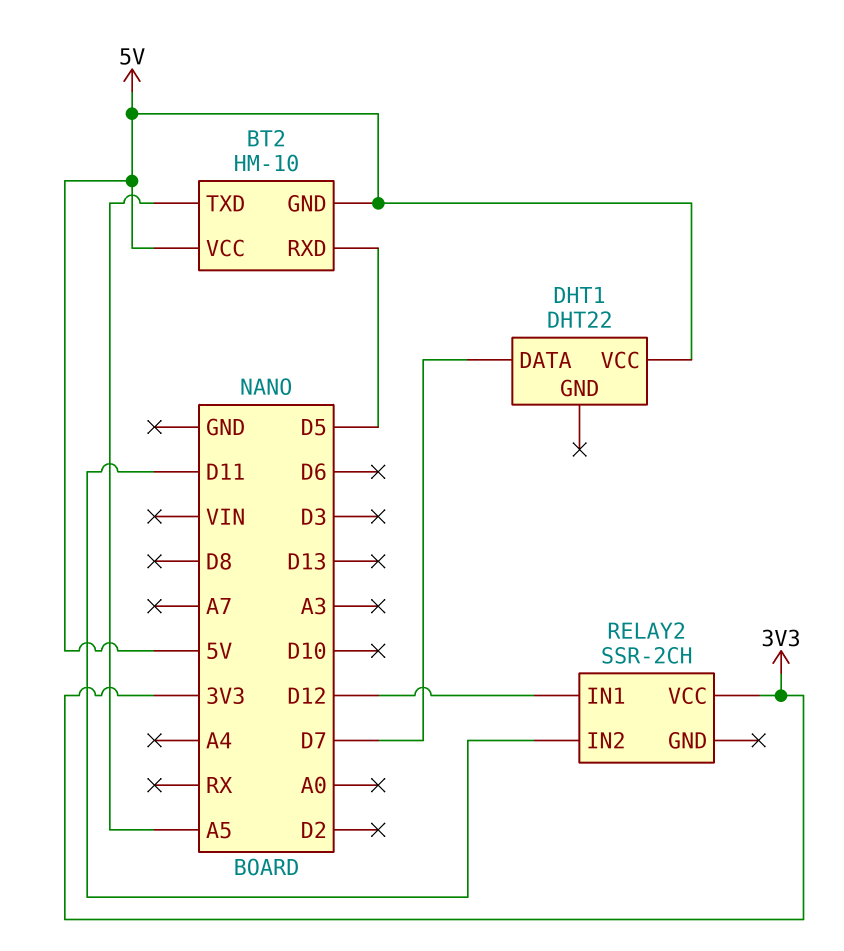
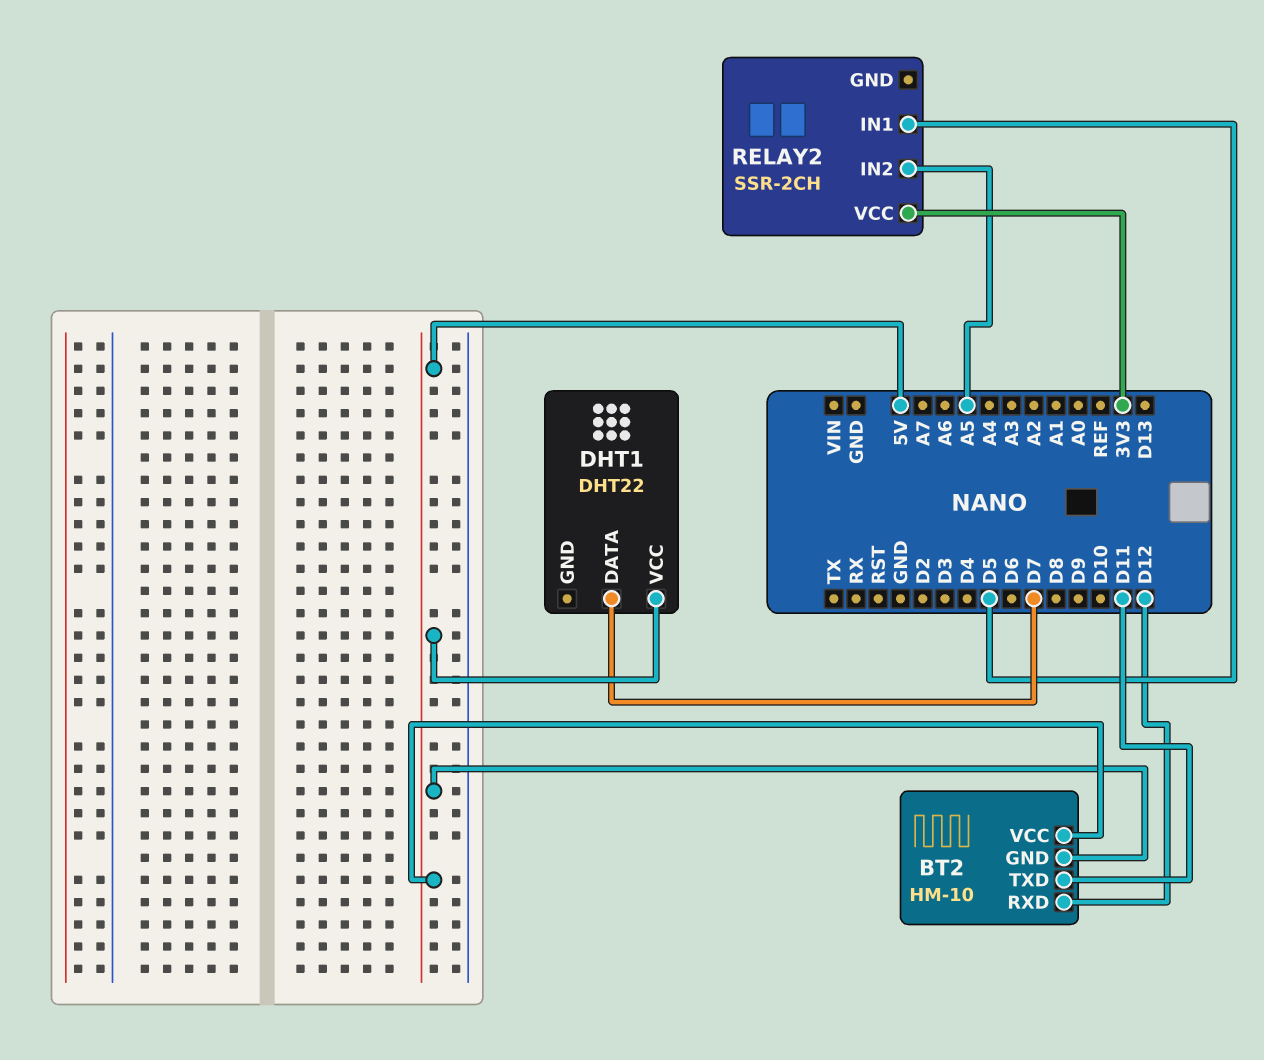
BT2 pin RXD: D5 -> D12
BT2 pin TXD: A5 -> D11
RELAY2 pin IN1: D12 -> D5
RELAY2 pin IN2: D11 -> A5

